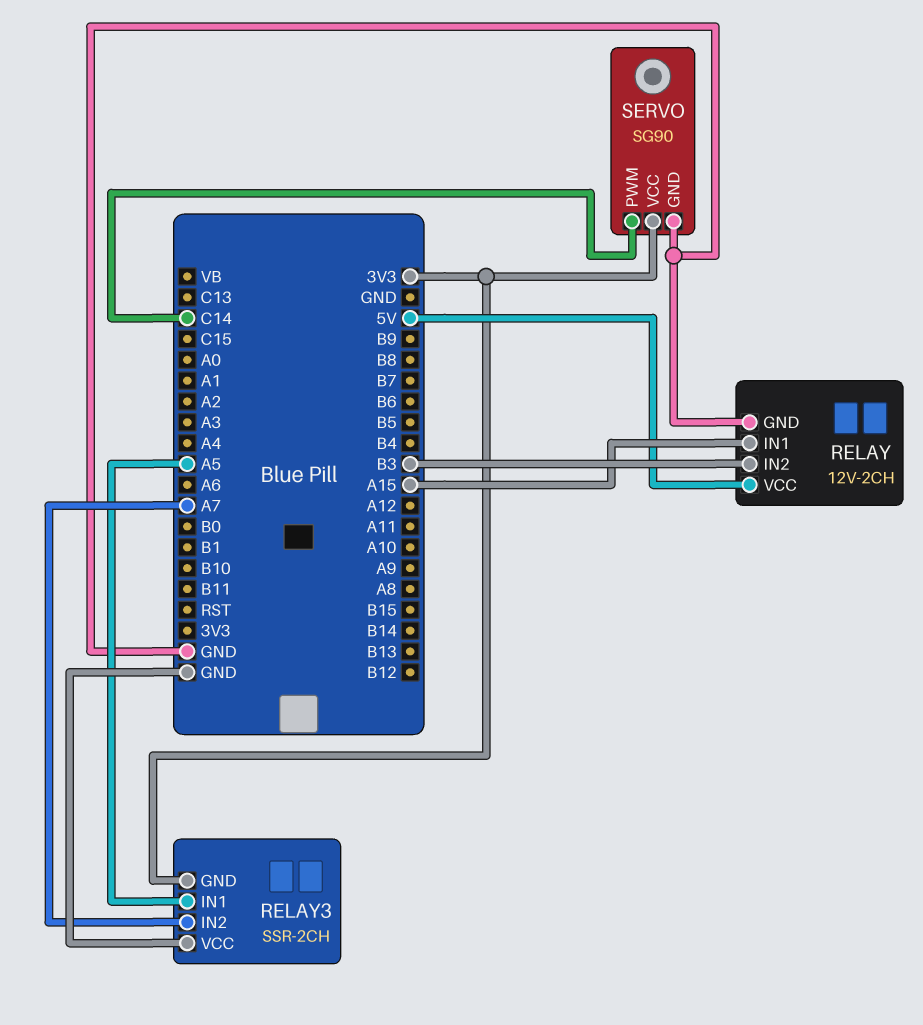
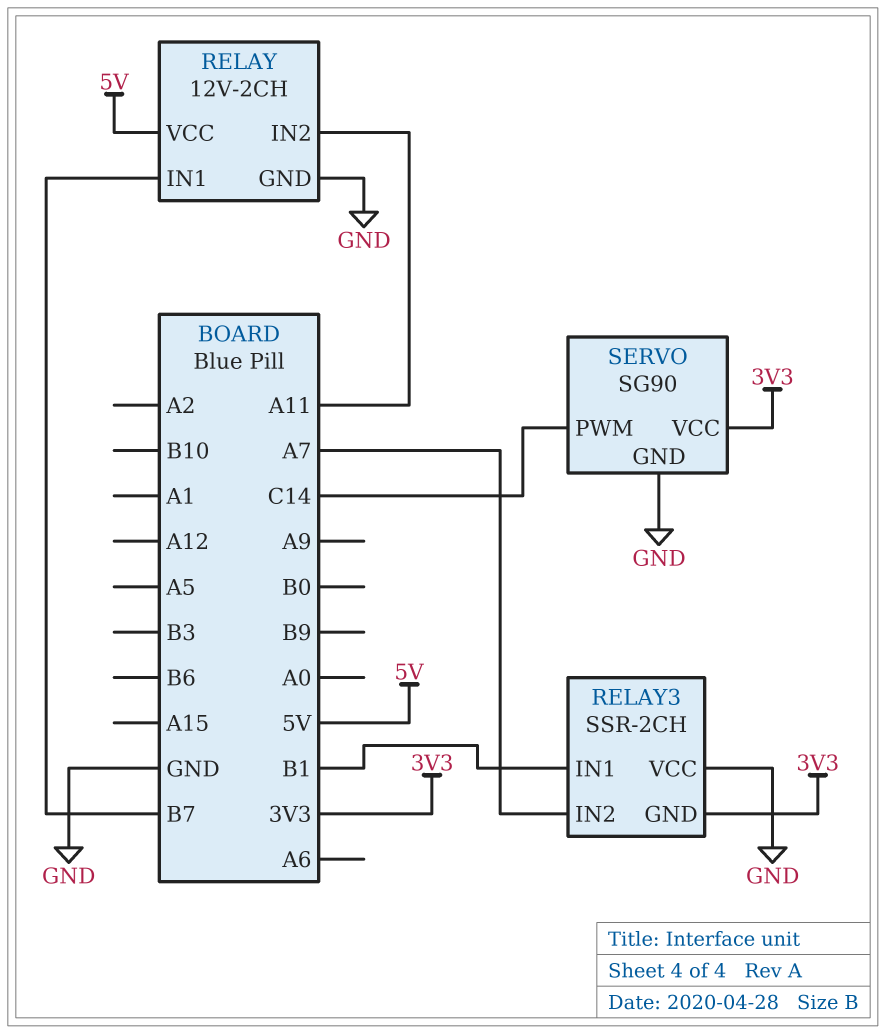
RELAY pin IN1: A15 -> B7
RELAY pin IN2: B3 -> A11
RELAY3 pin IN1: A5 -> B1

